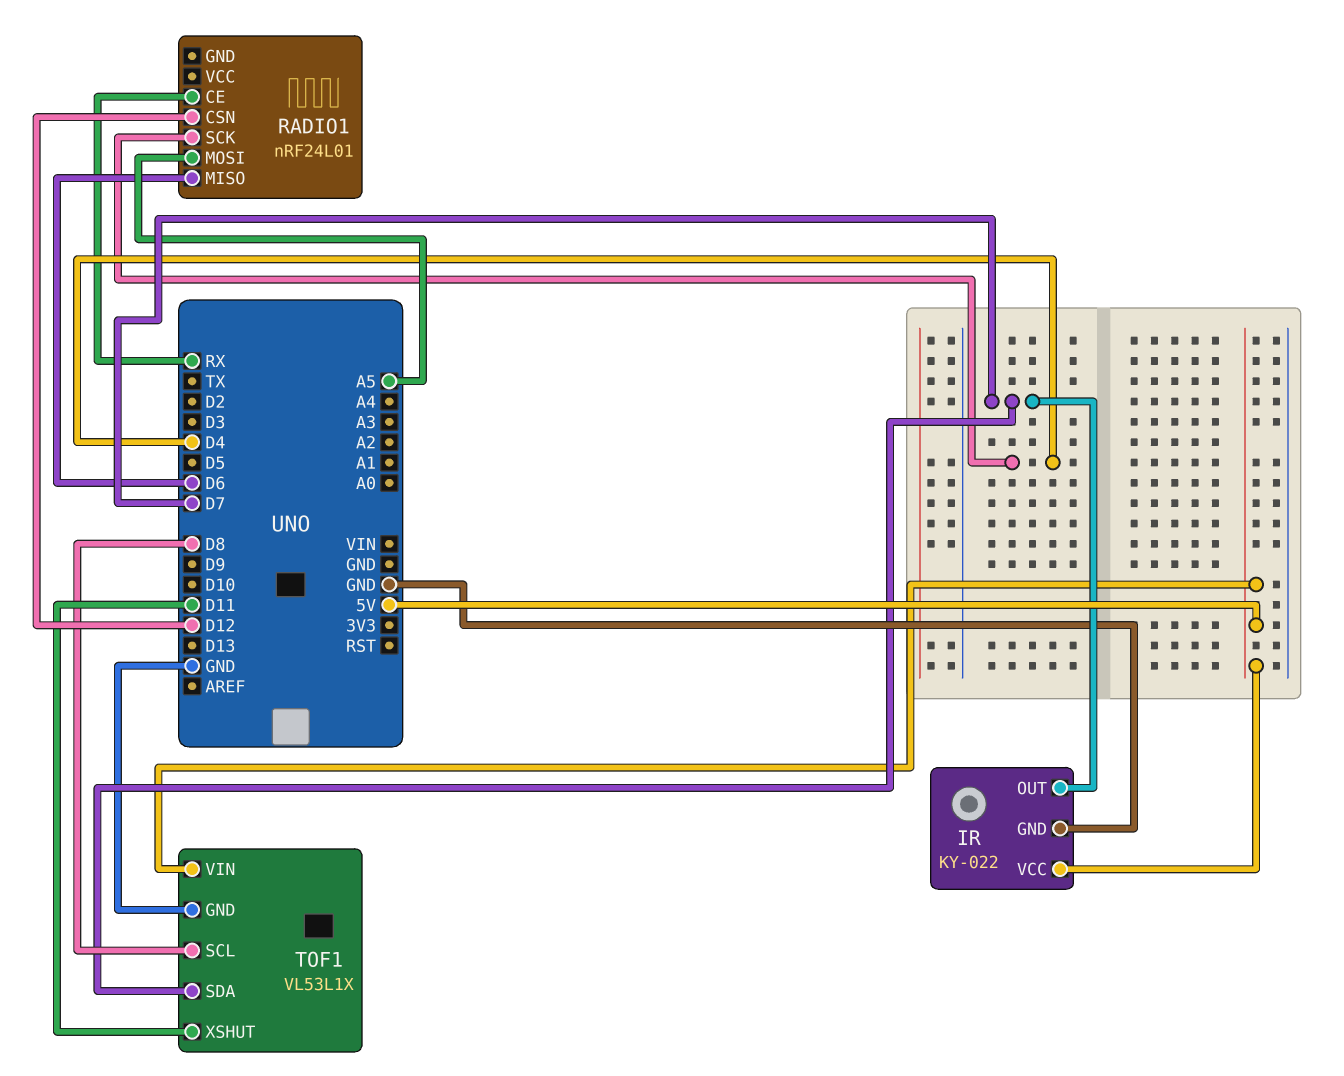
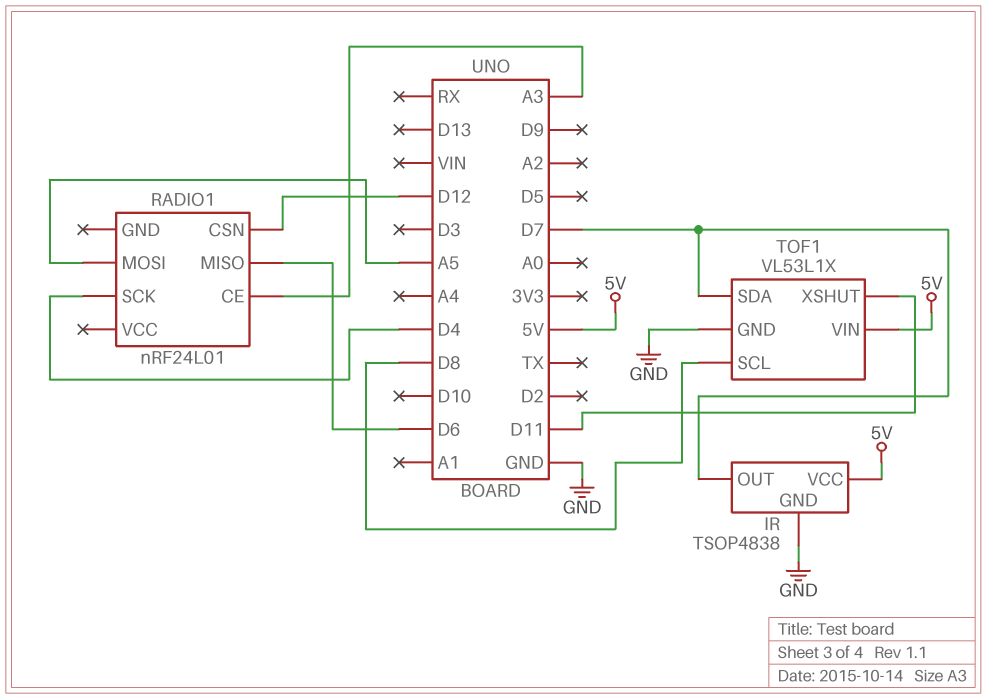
IR: KY-022 -> TSOP4838
RADIO1 pin CE: RX -> A3

